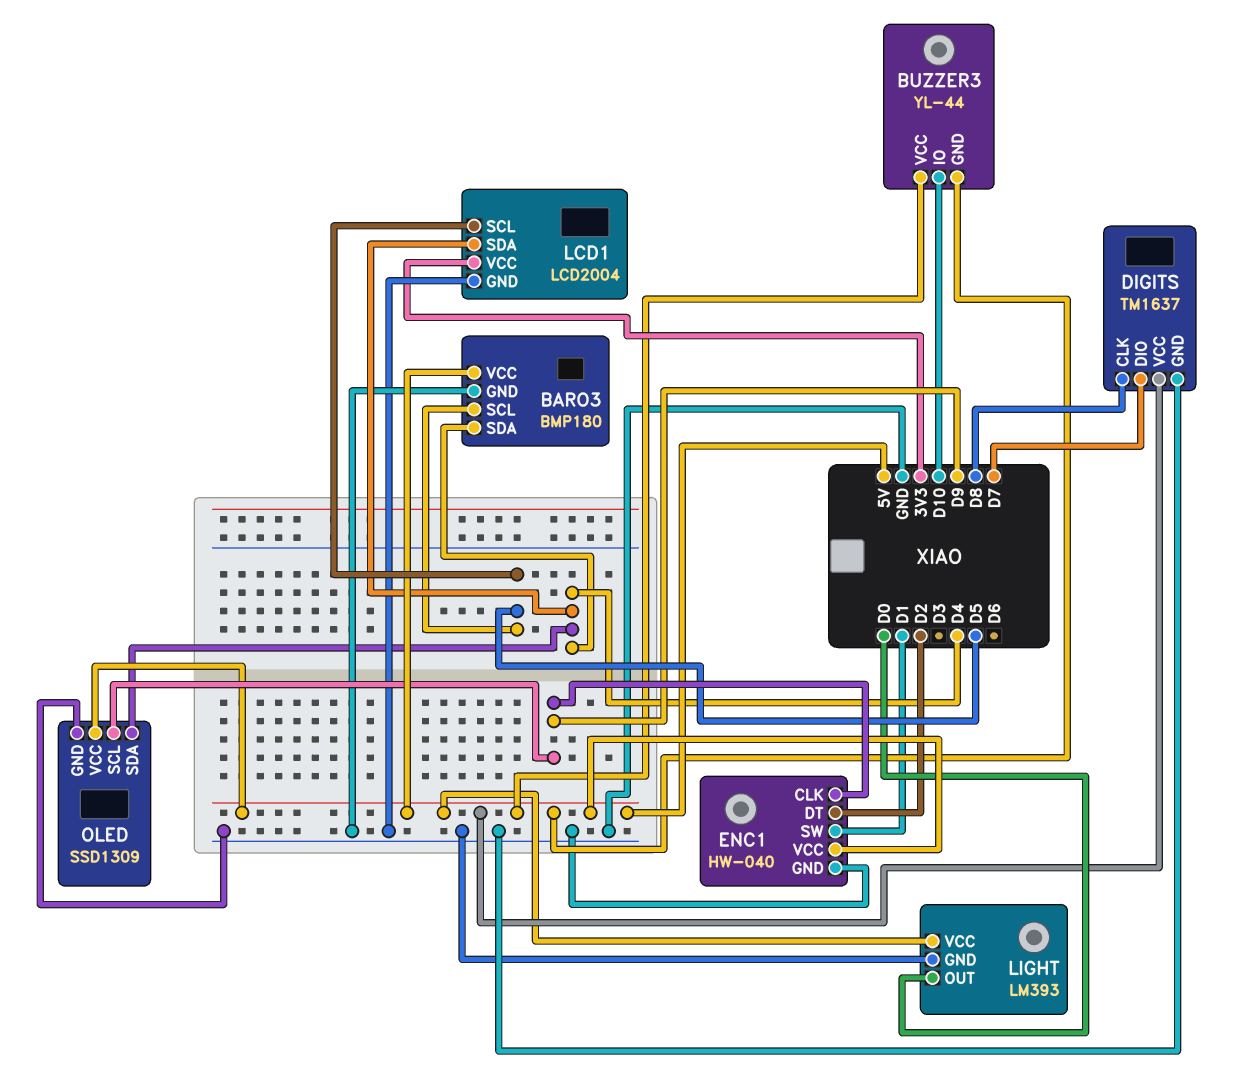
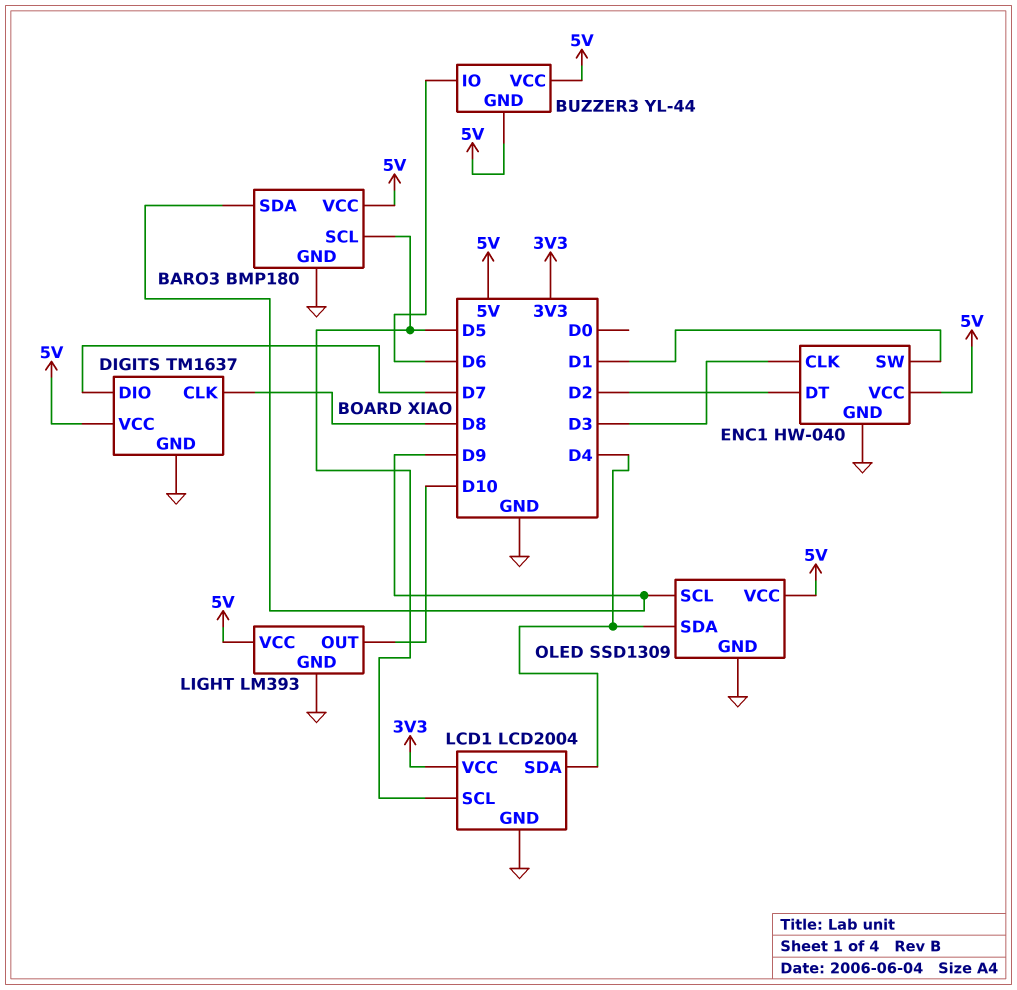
BARO3 pin SDA: D4 -> D9
BUZZER3 pin IO: D10 -> D6
ENC1 pin CLK: D9 -> D3
LIGHT pin OUT: D0 -> D10

